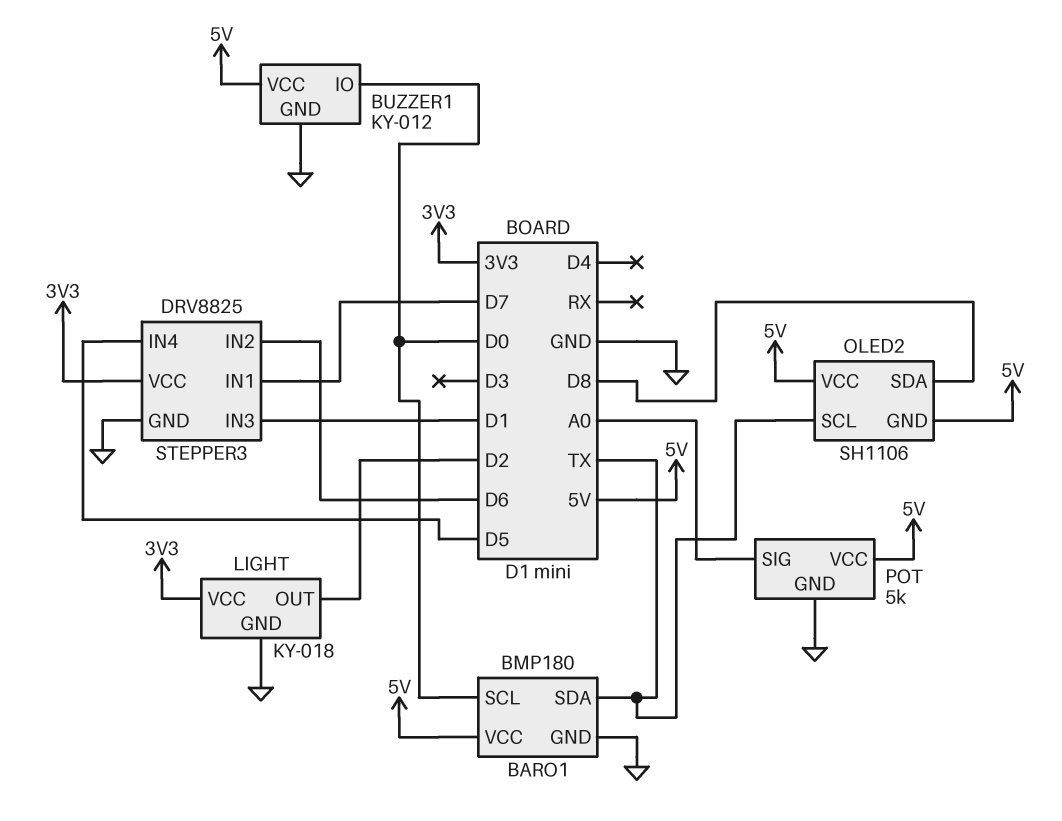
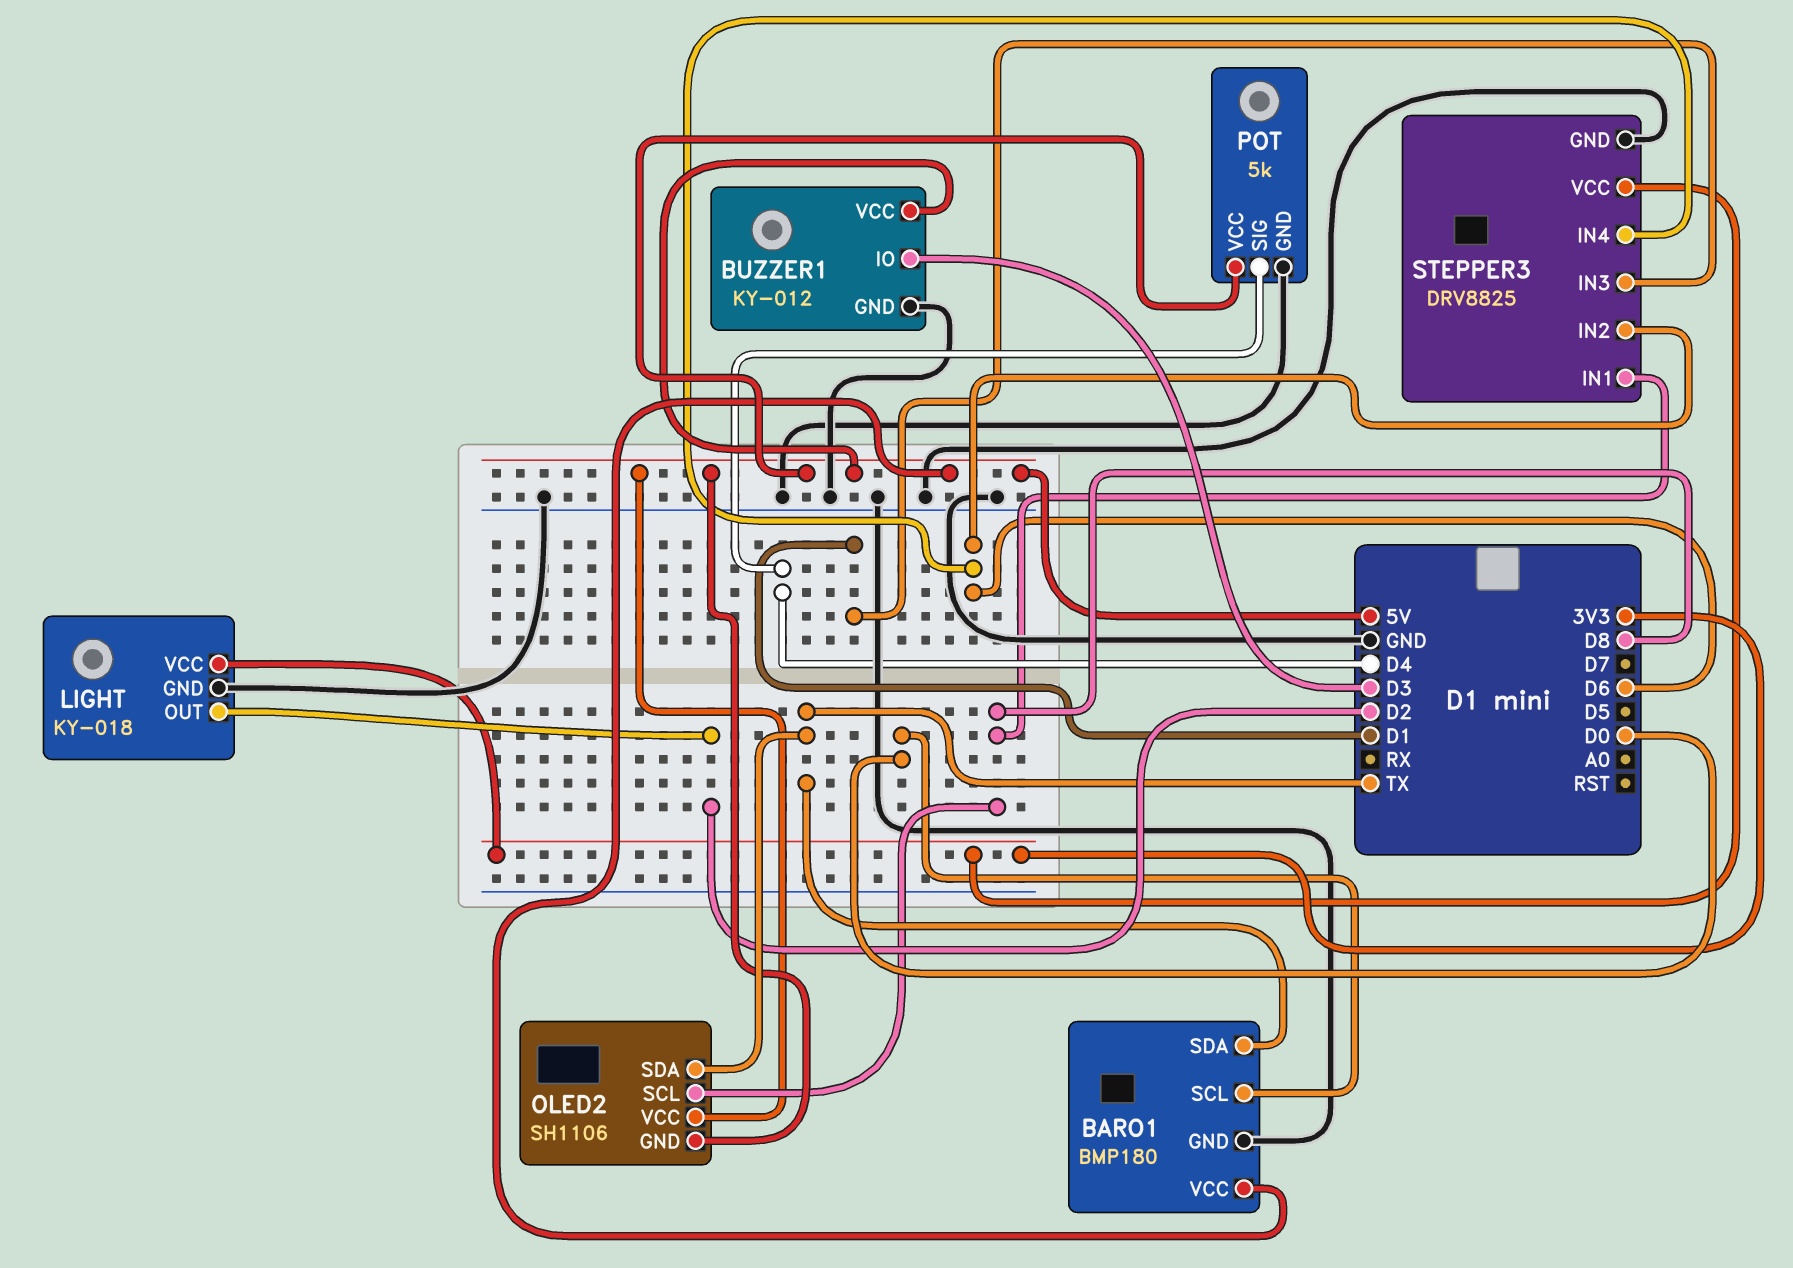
BUZZER1 pin IO: D0 -> D3
OLED2 pin SCL: TX -> D8
OLED2 pin SDA: D8 -> TX
POT pin SIG: A0 -> D4
STEPPER3 pin IN1: D7 -> D8
STEPPER3 pin IN4: D5 -> D6

